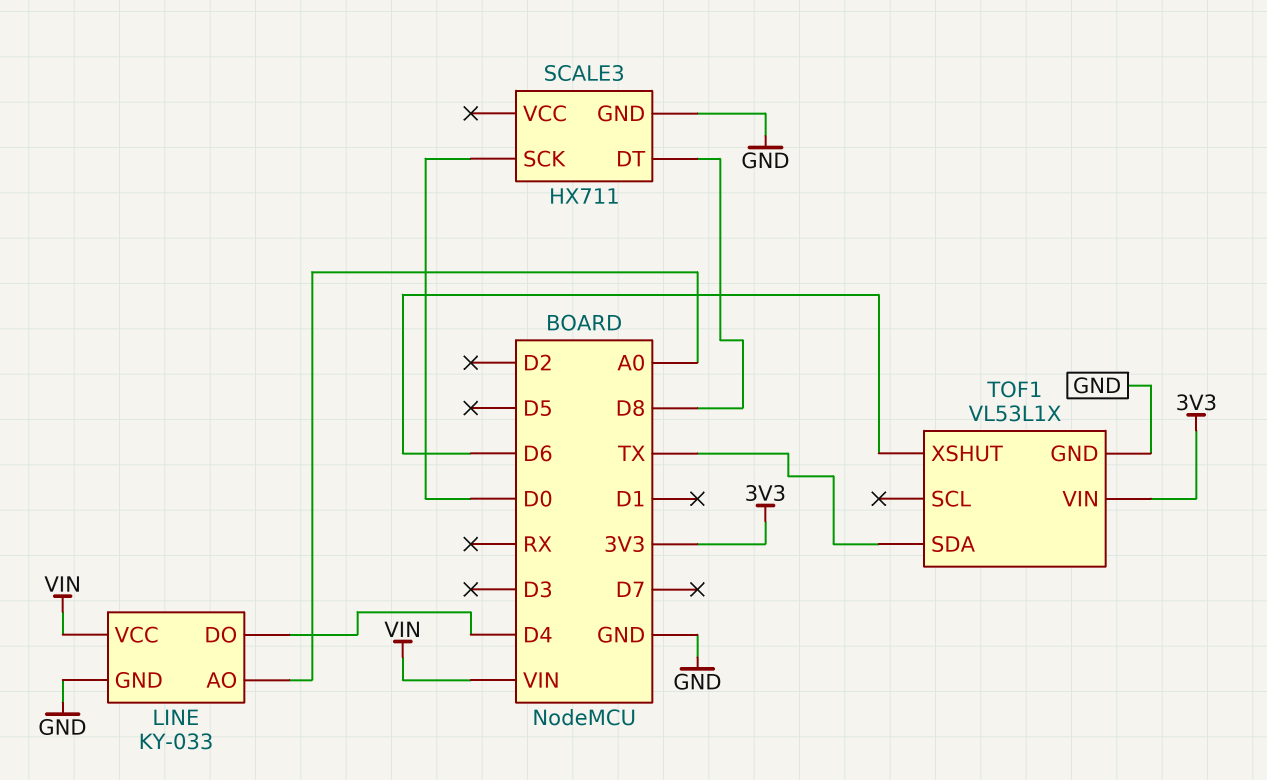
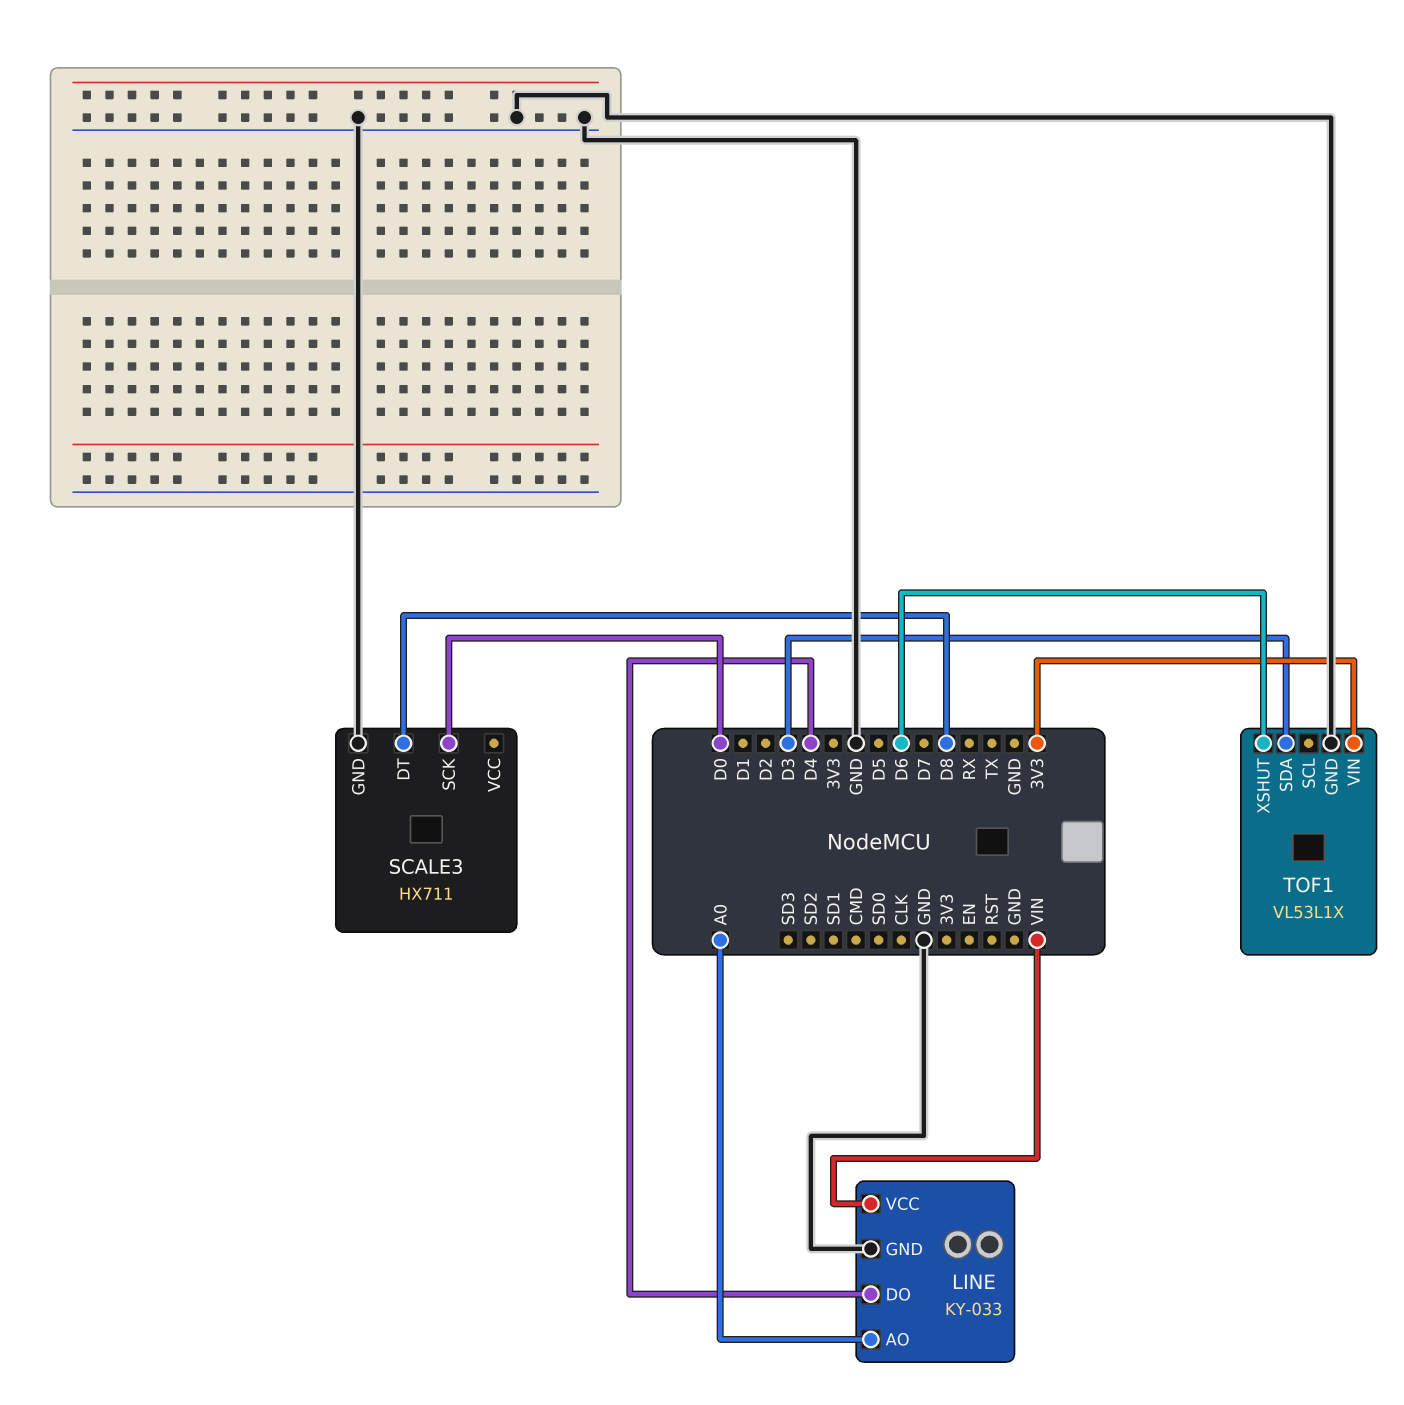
TOF1 pin SDA: TX -> D3

